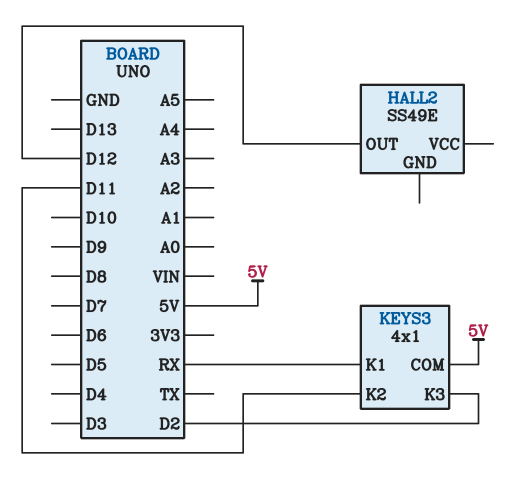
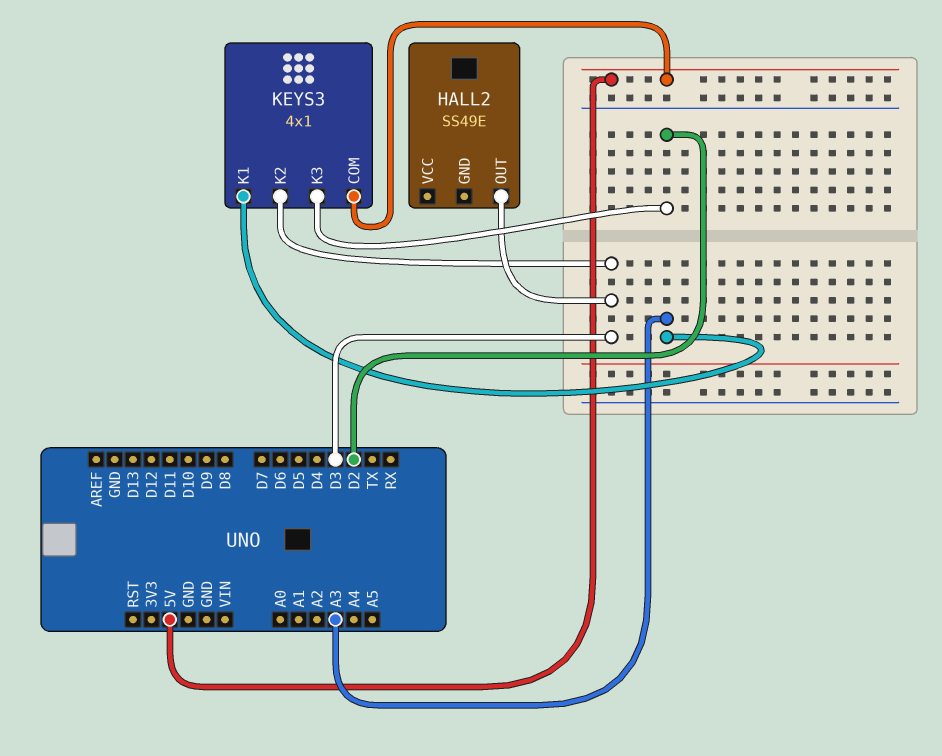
HALL2 pin OUT: D12 -> D3
KEYS3 pin K1: RX -> A3
KEYS3 pin K2: D11 -> D3

